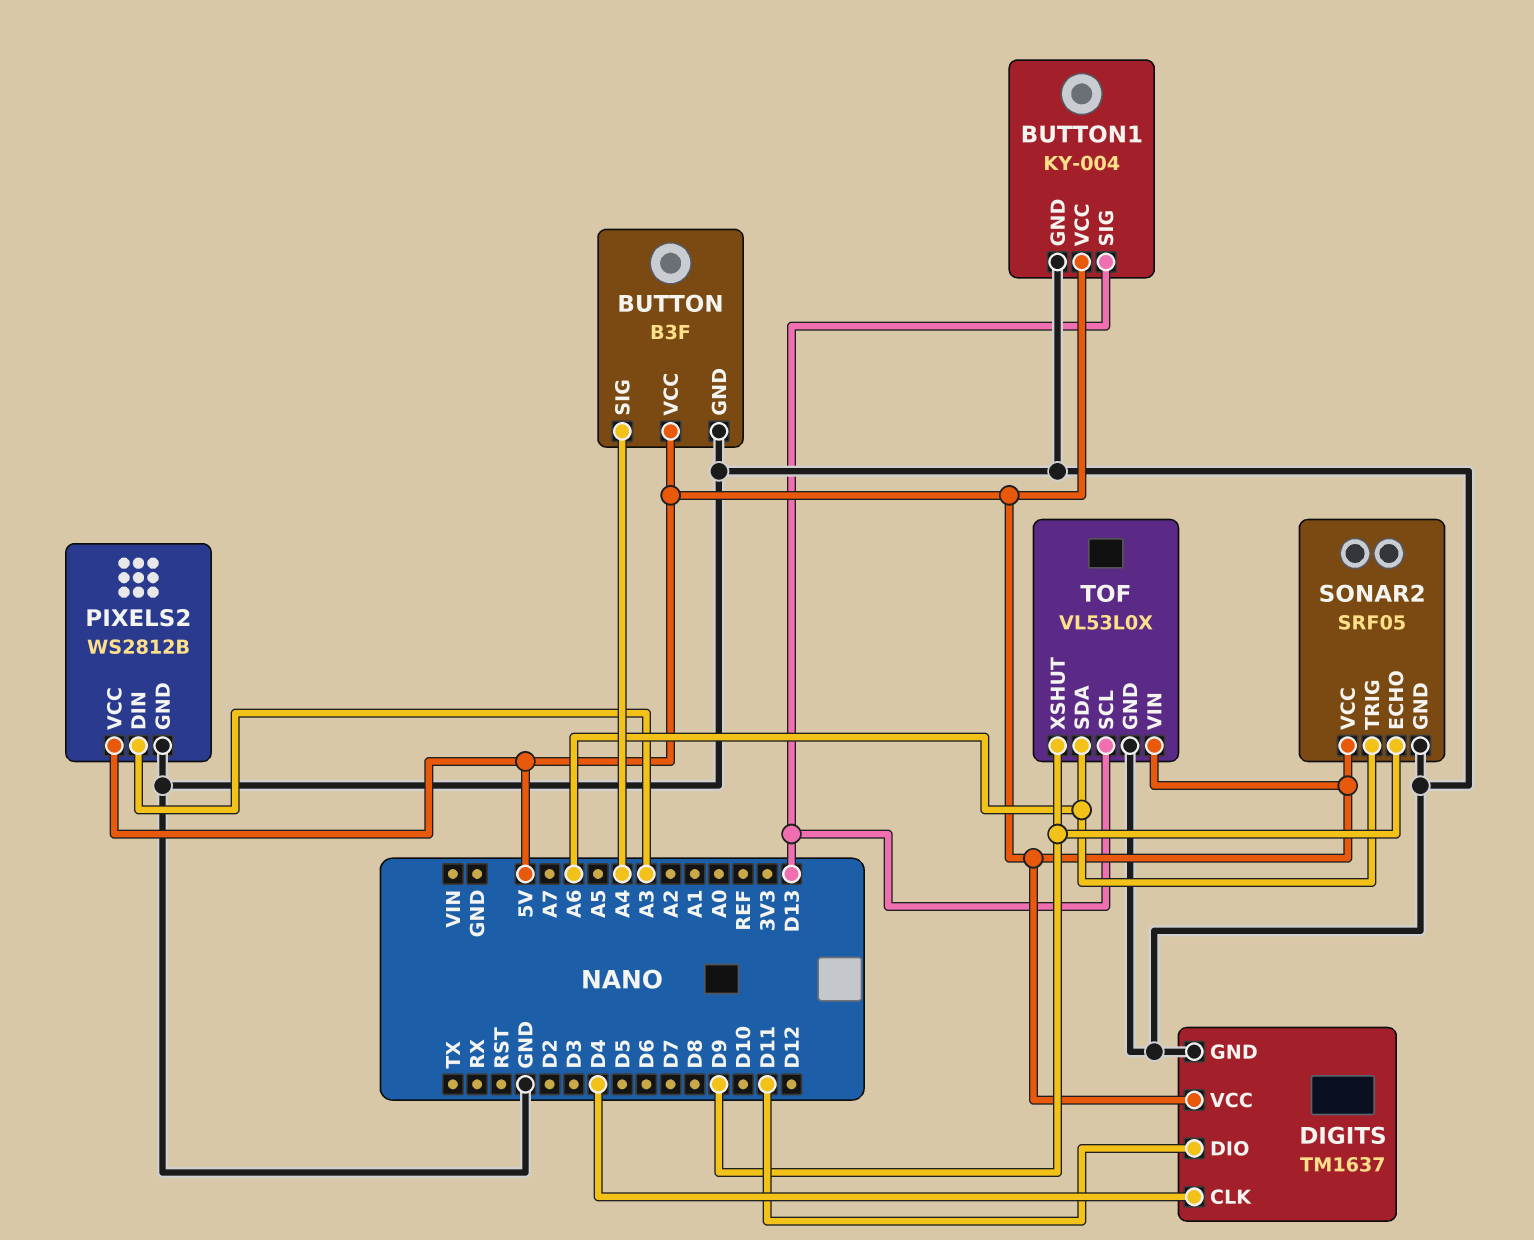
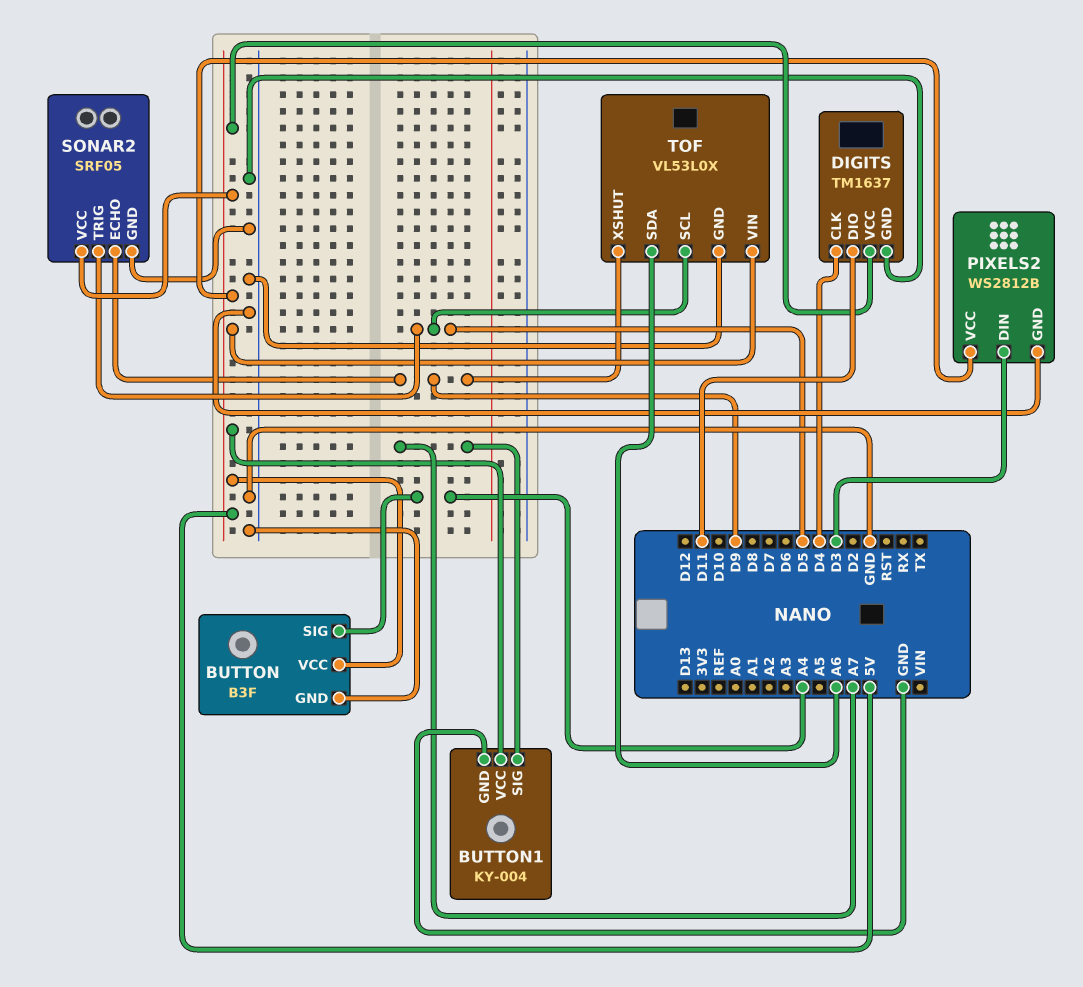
BUTTON1 pin SIG: D13 -> A7
PIXELS2 pin DIN: A3 -> D3
SONAR2 pin TRIG: A6 -> D5
TOF pin SCL: D13 -> D5

